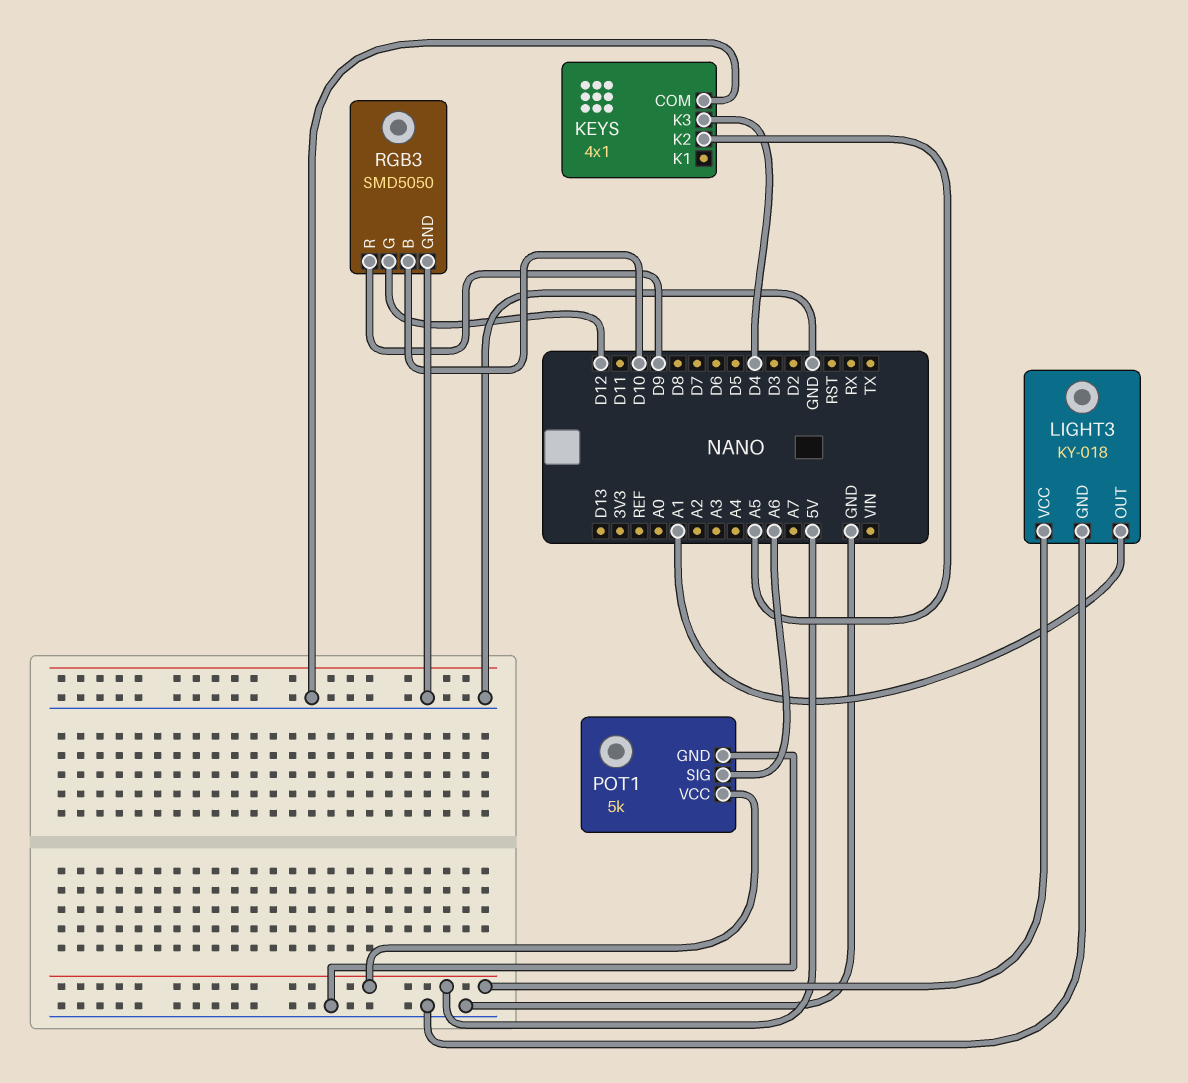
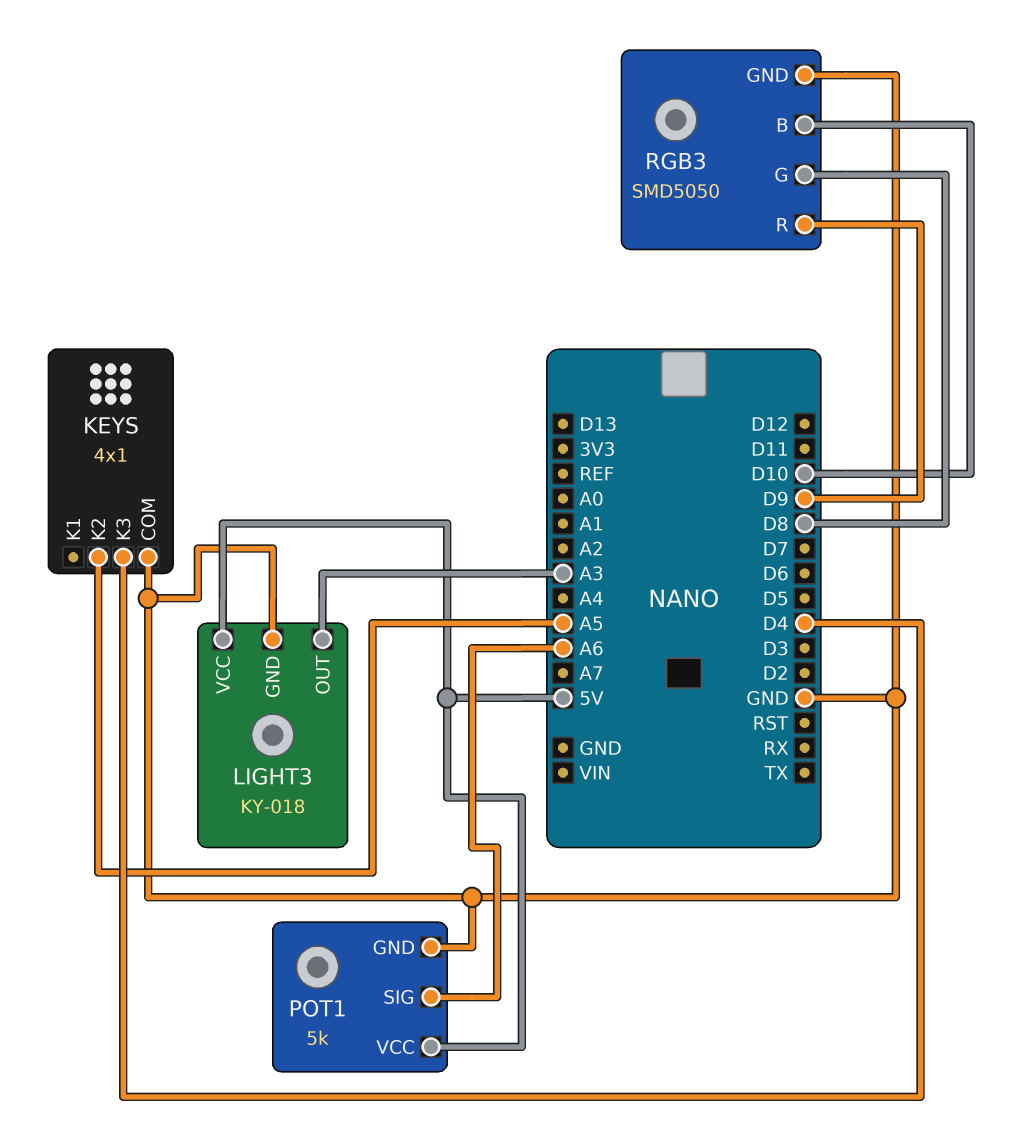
LIGHT3 pin OUT: A1 -> A3
RGB3 pin G: D12 -> D8

